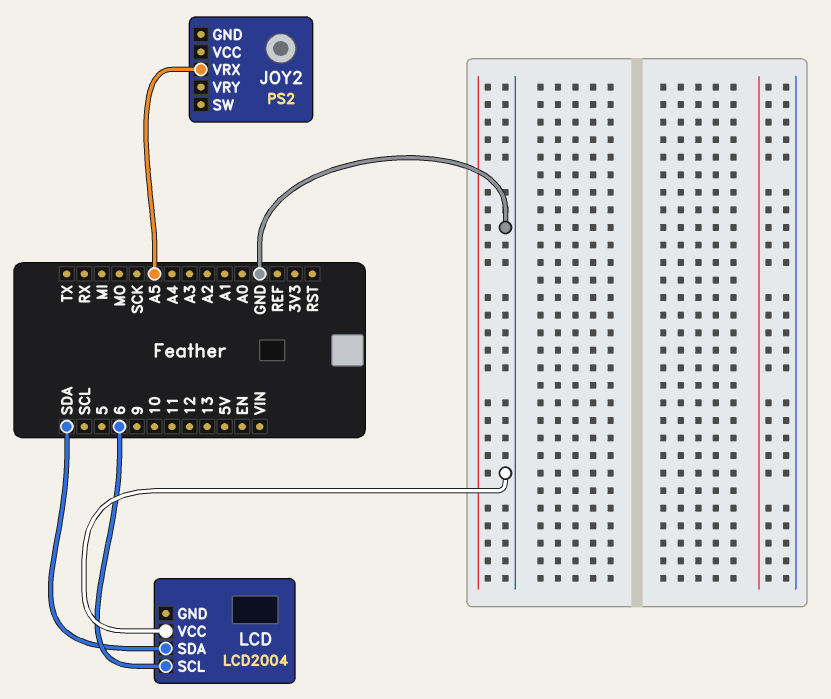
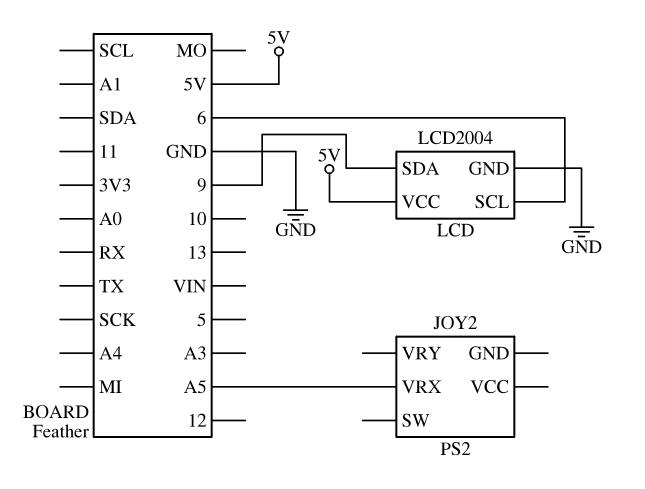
LCD pin GND: none -> GND
LCD pin SDA: SDA -> 9
LCD pin VCC: GND -> 5V

